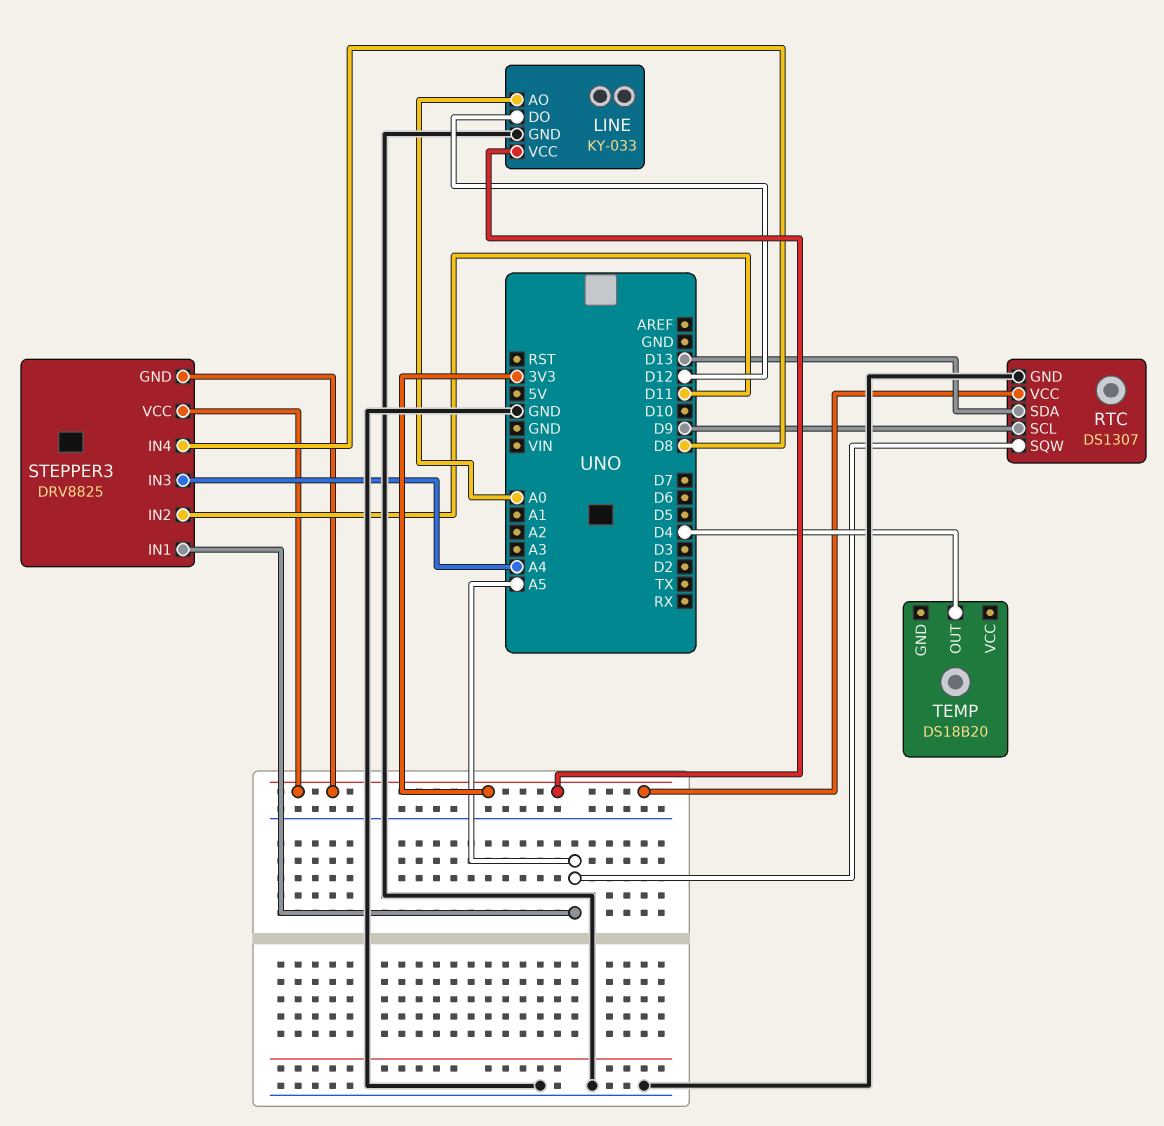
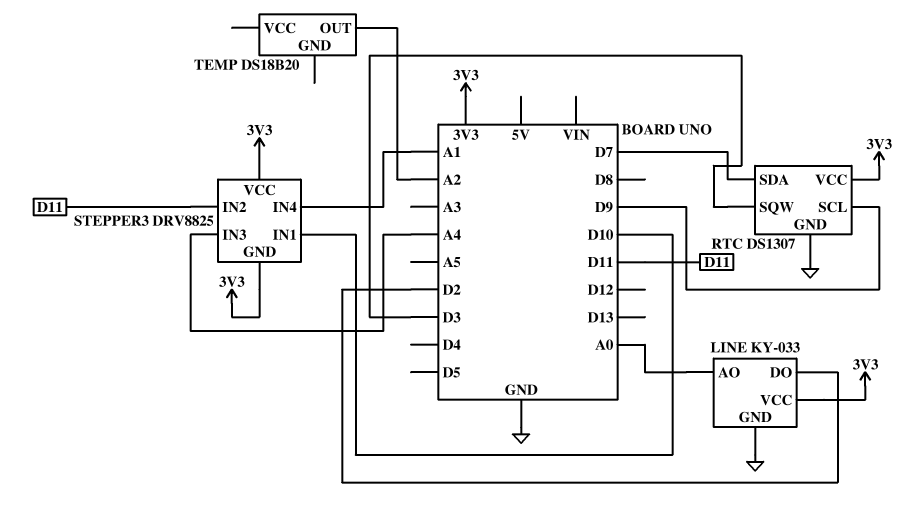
LINE pin DO: D12 -> D2
RTC pin SDA: D13 -> D7
RTC pin SQW: A5 -> D3
STEPPER3 pin IN1: A5 -> D10
STEPPER3 pin IN4: D8 -> A1
TEMP pin OUT: D4 -> A2

